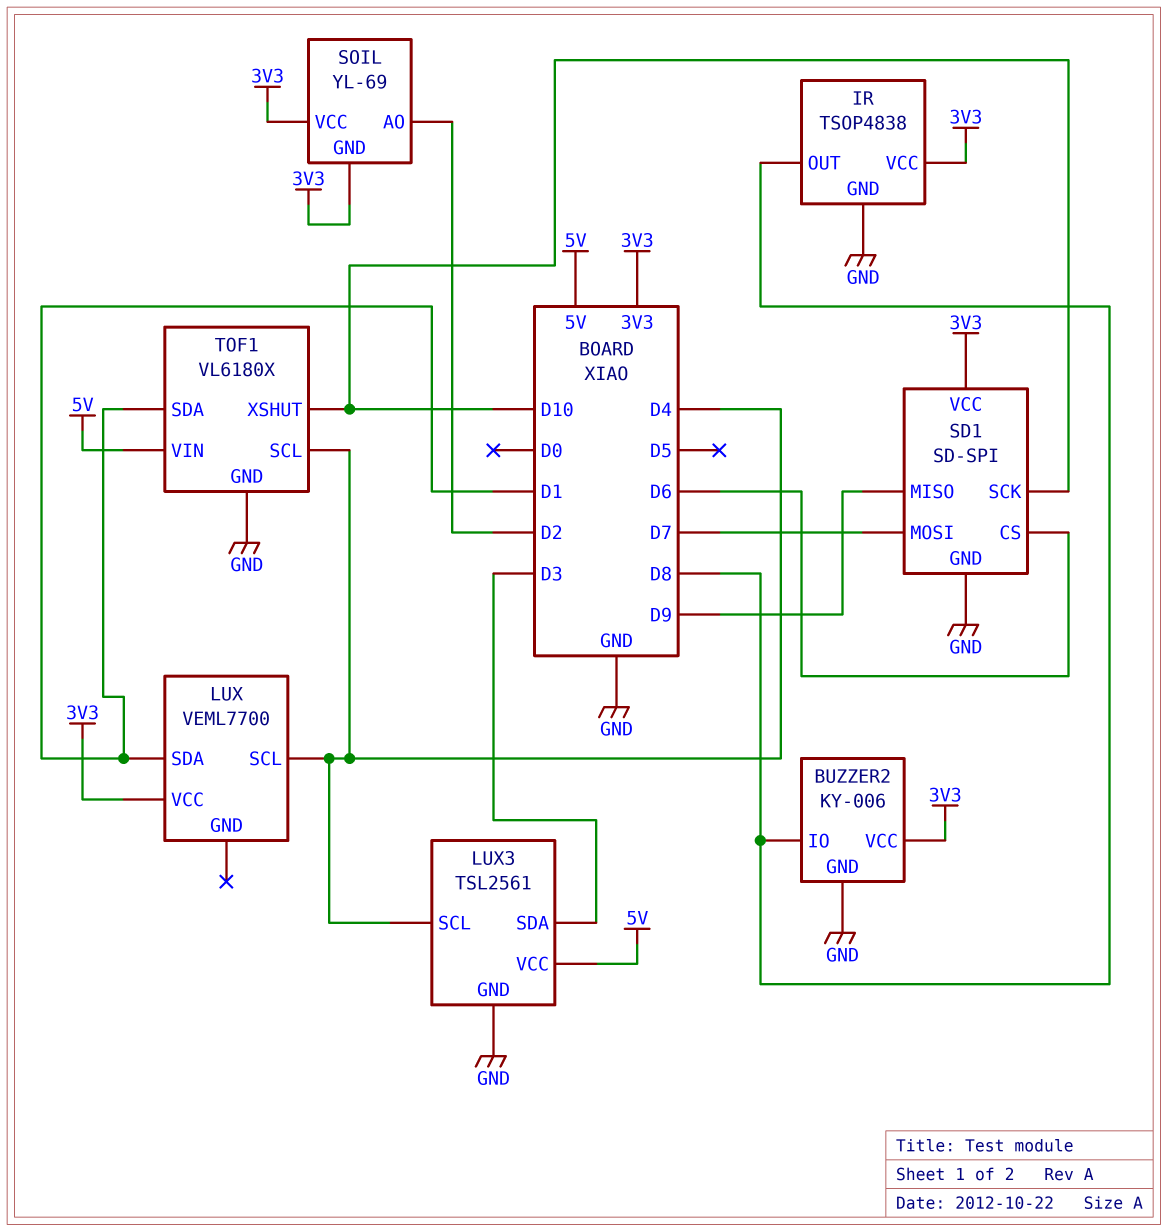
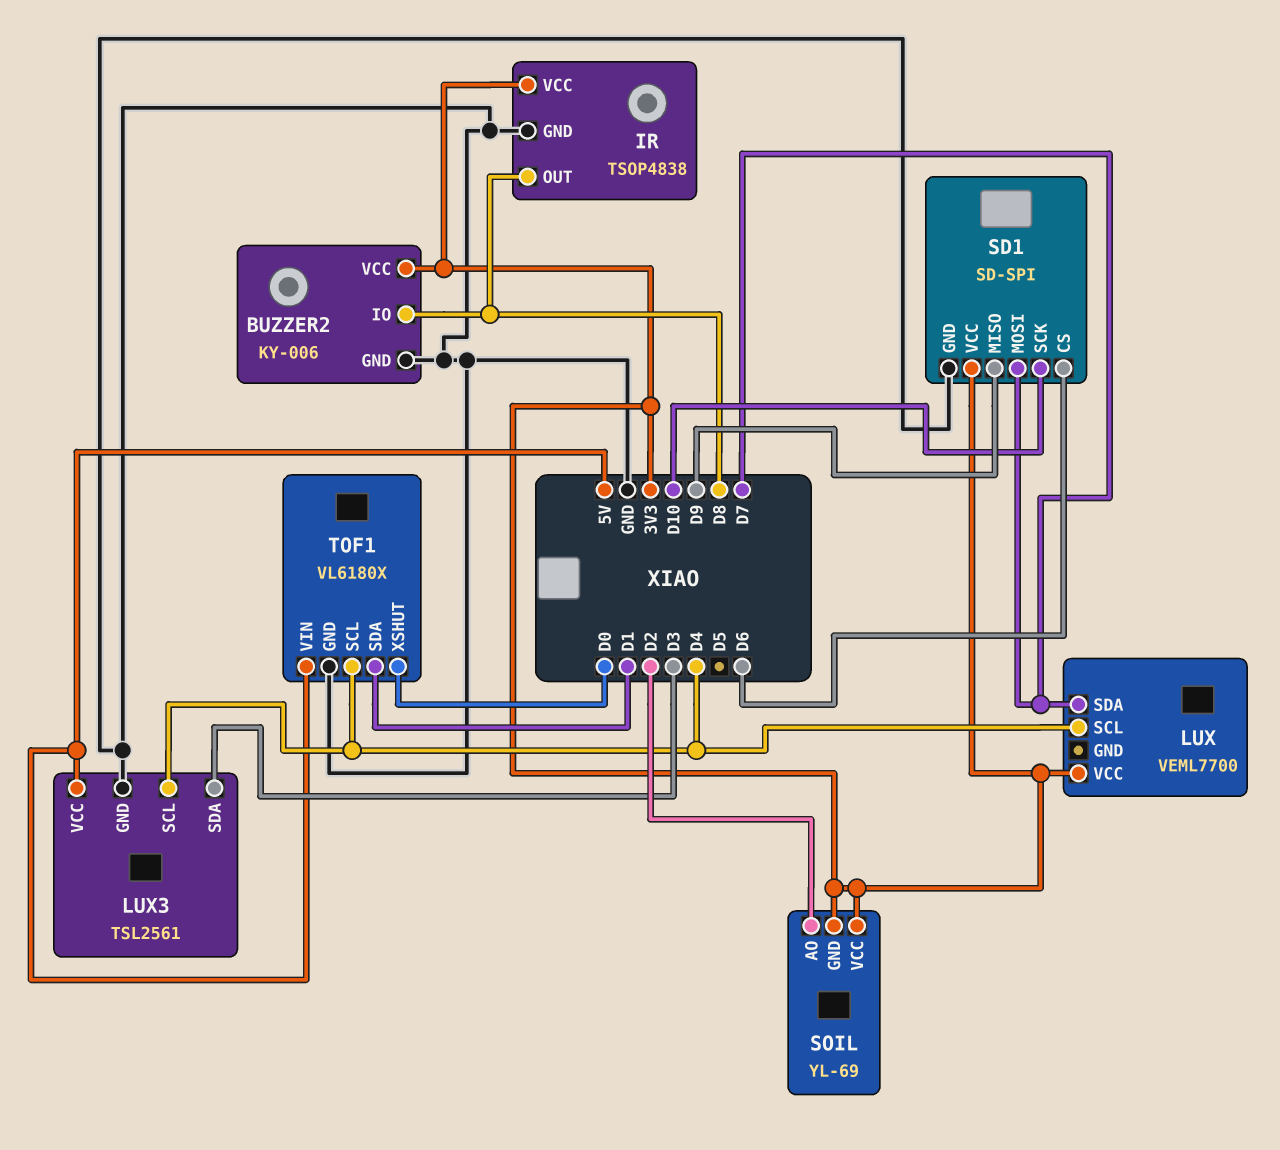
LUX pin SDA: D1 -> D7
TOF1 pin XSHUT: D10 -> D0

